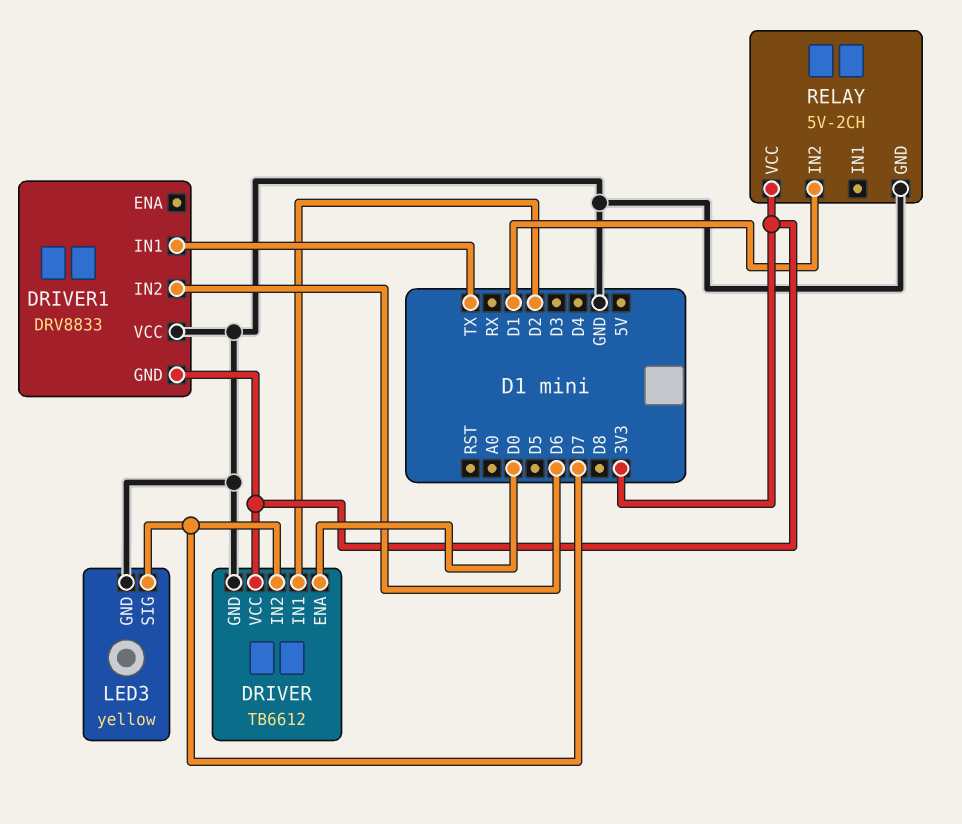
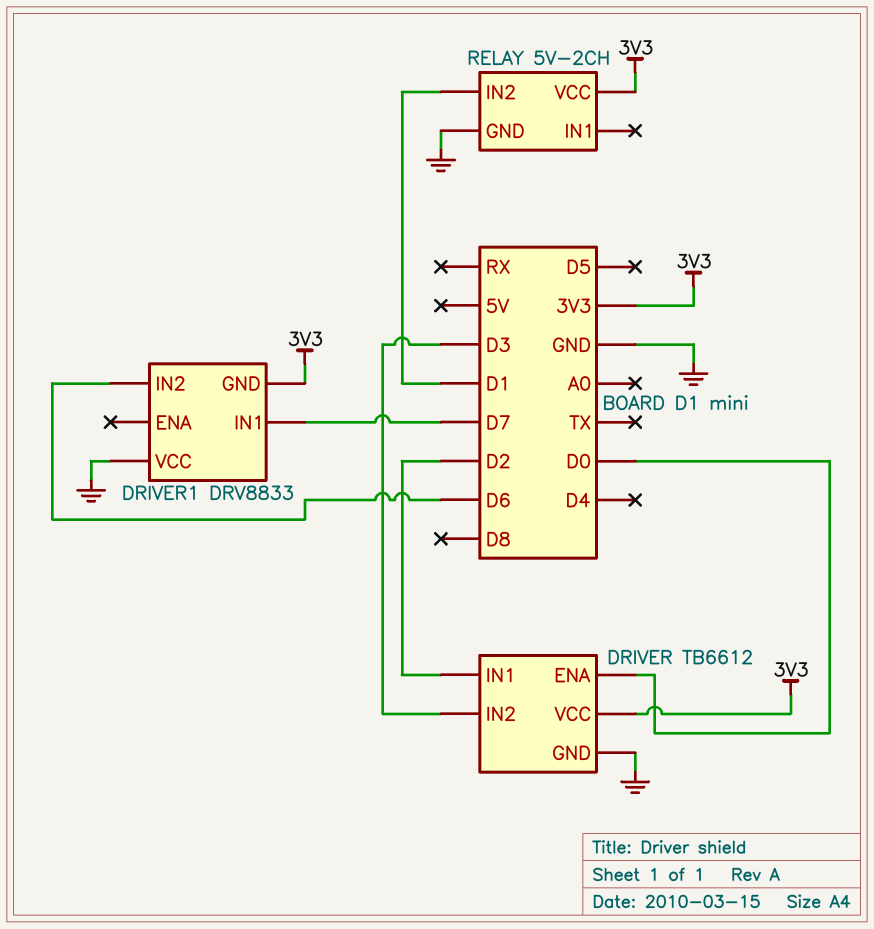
DRIVER pin IN2: D7 -> D3
DRIVER1 pin IN1: TX -> D7
LED3: yellow -> none
LED3 pin GND: GND -> none
LED3 pin SIG: D7 -> none

